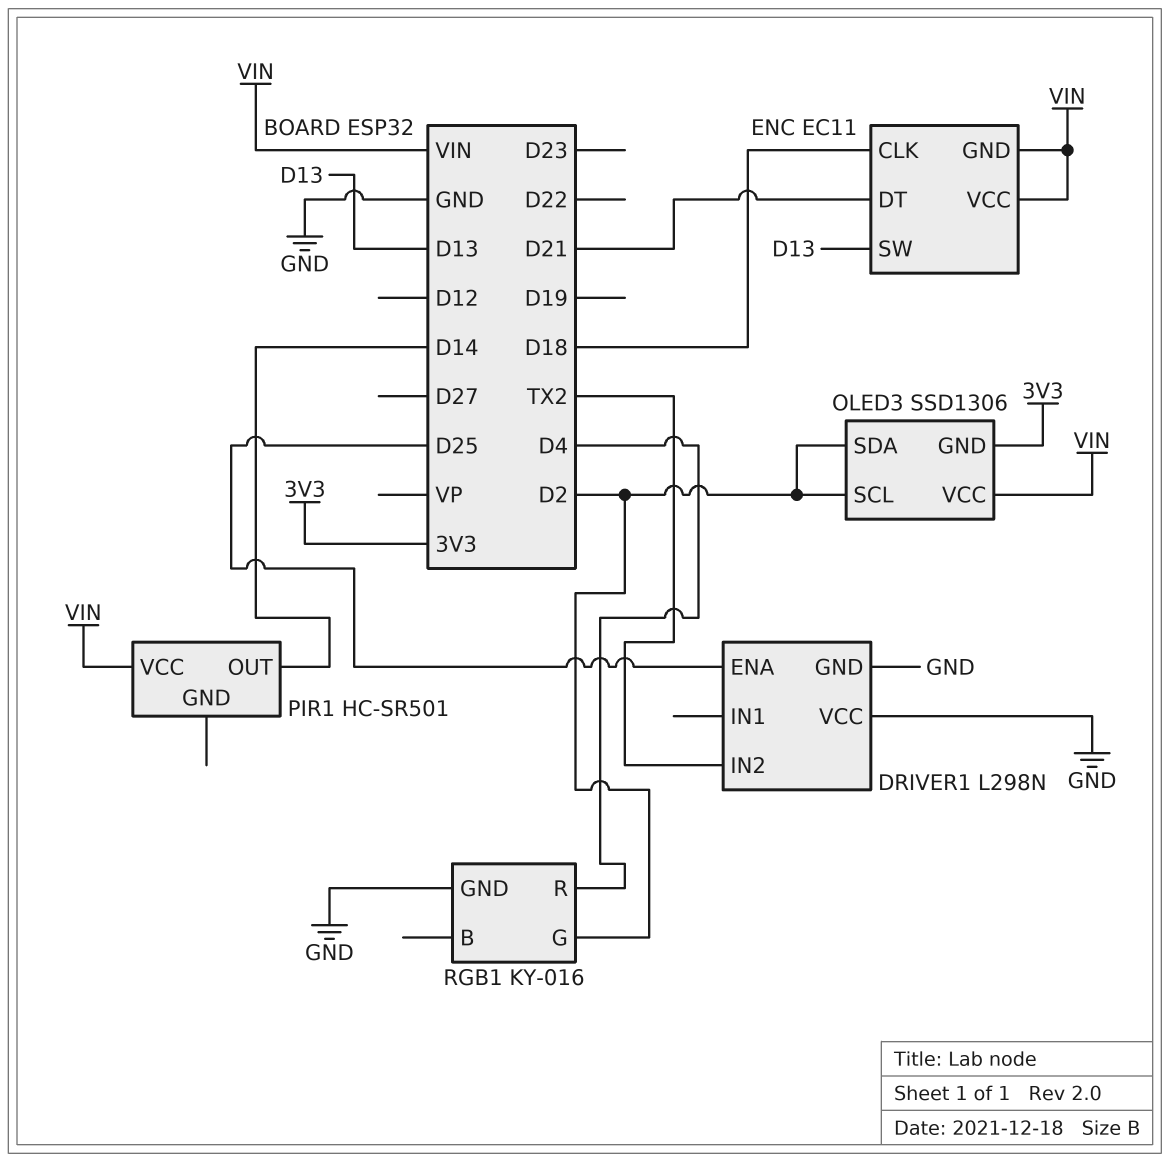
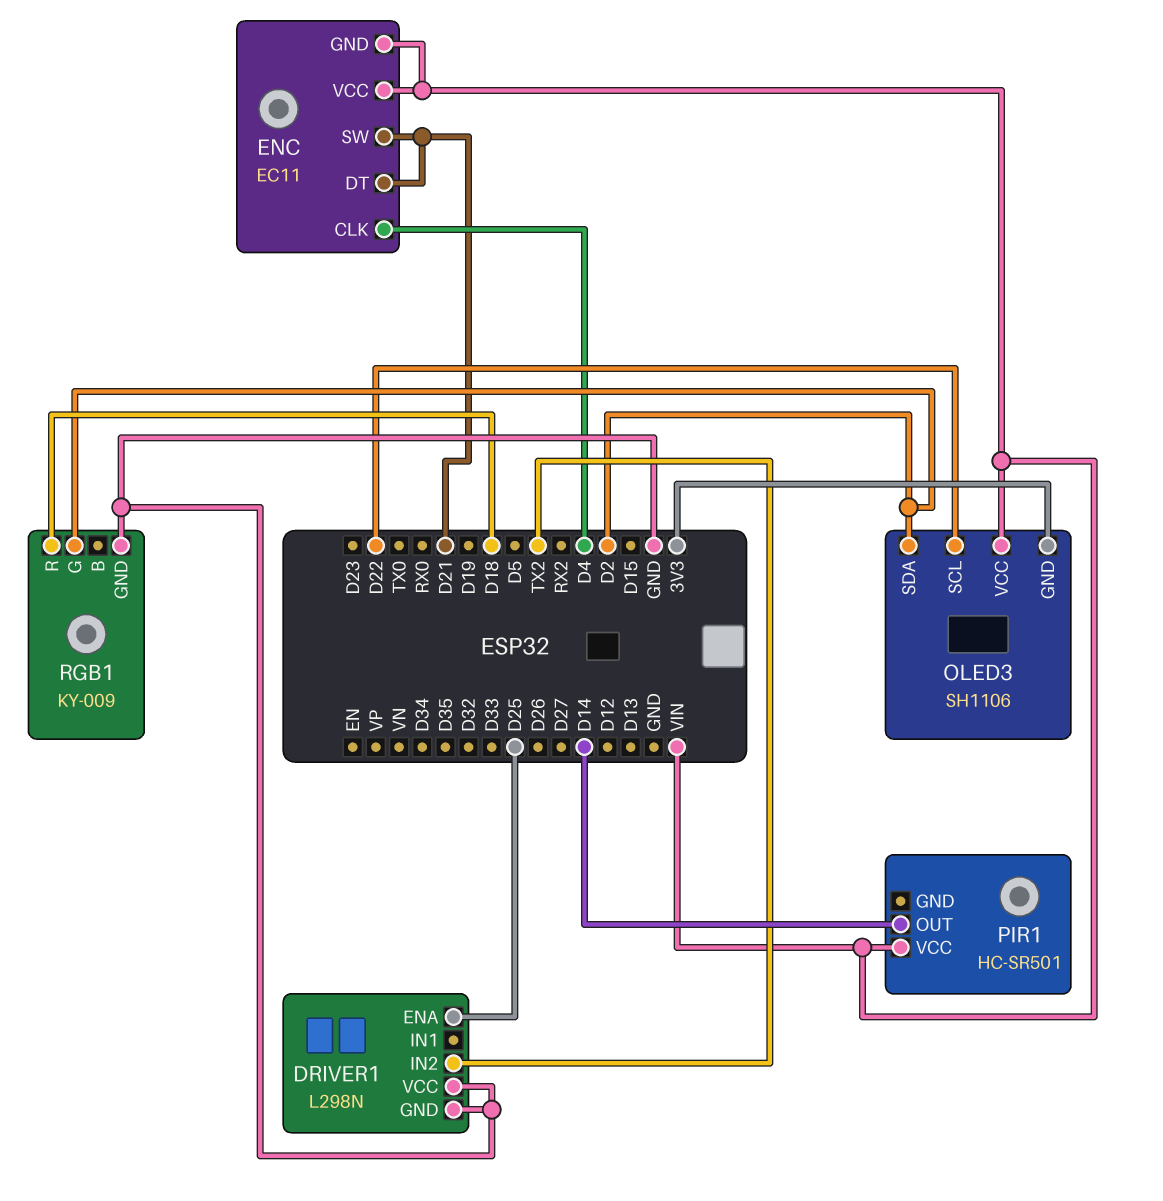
ENC pin CLK: D18 -> D4
ENC pin SW: D13 -> D21
OLED3: SSD1306 -> SH1106
OLED3 pin SCL: D2 -> D22
RGB1: KY-016 -> KY-009
RGB1 pin R: D4 -> D18

